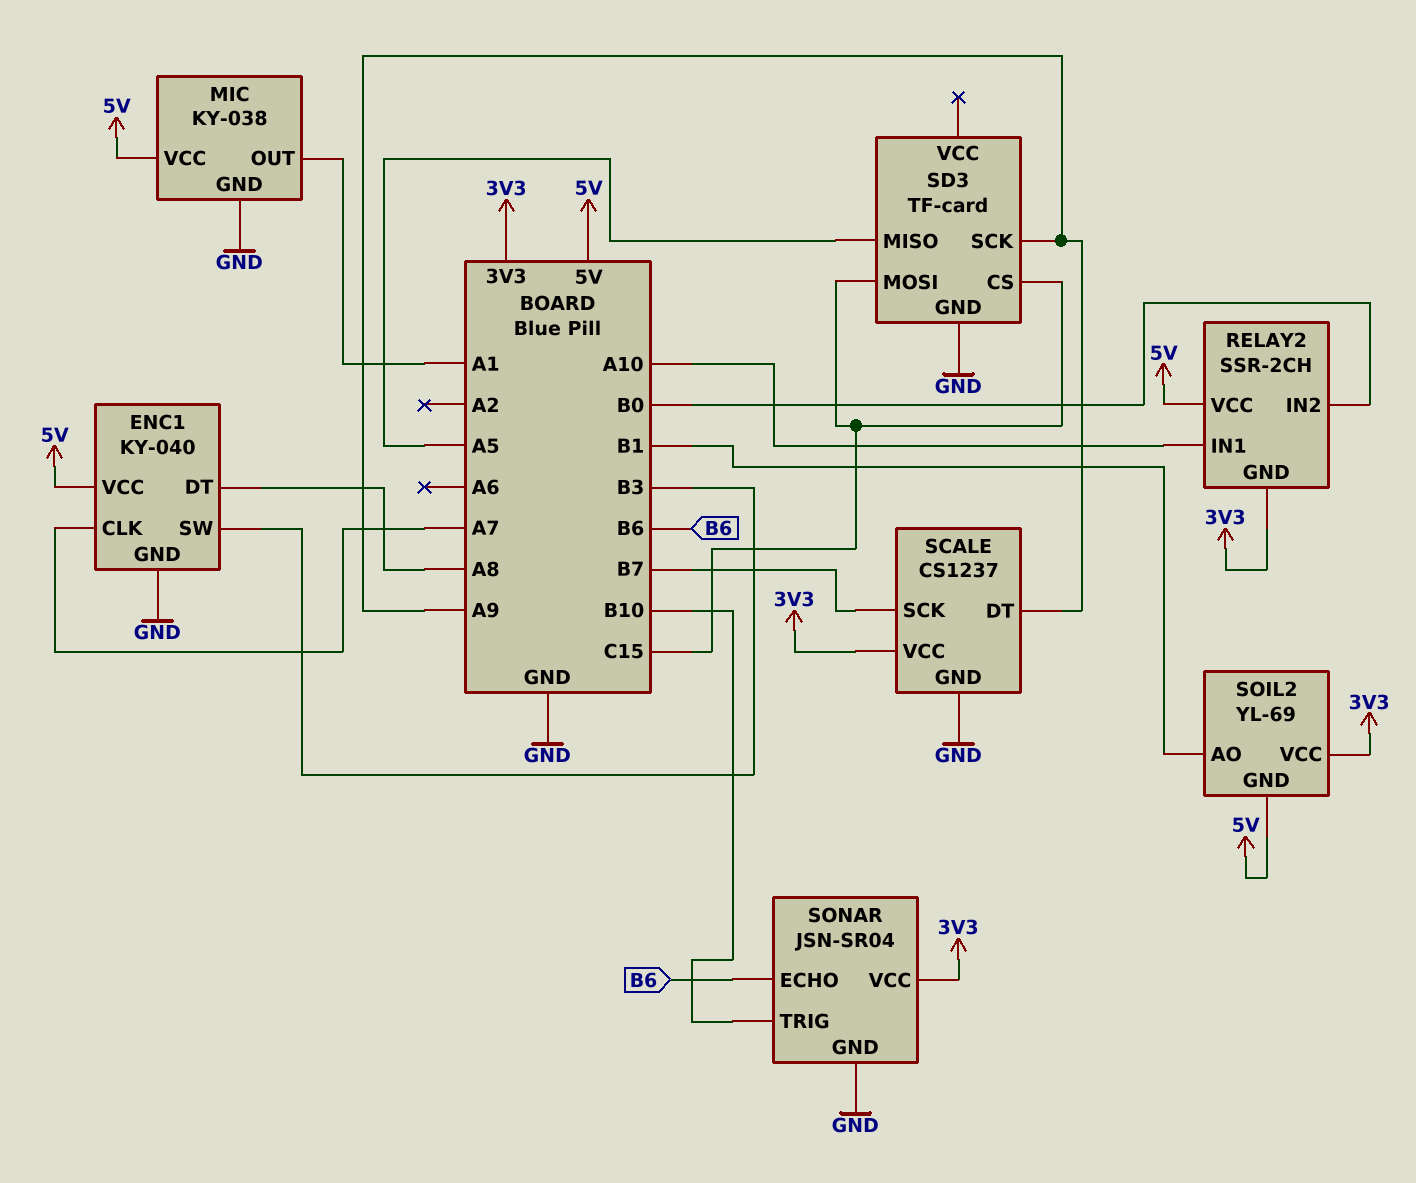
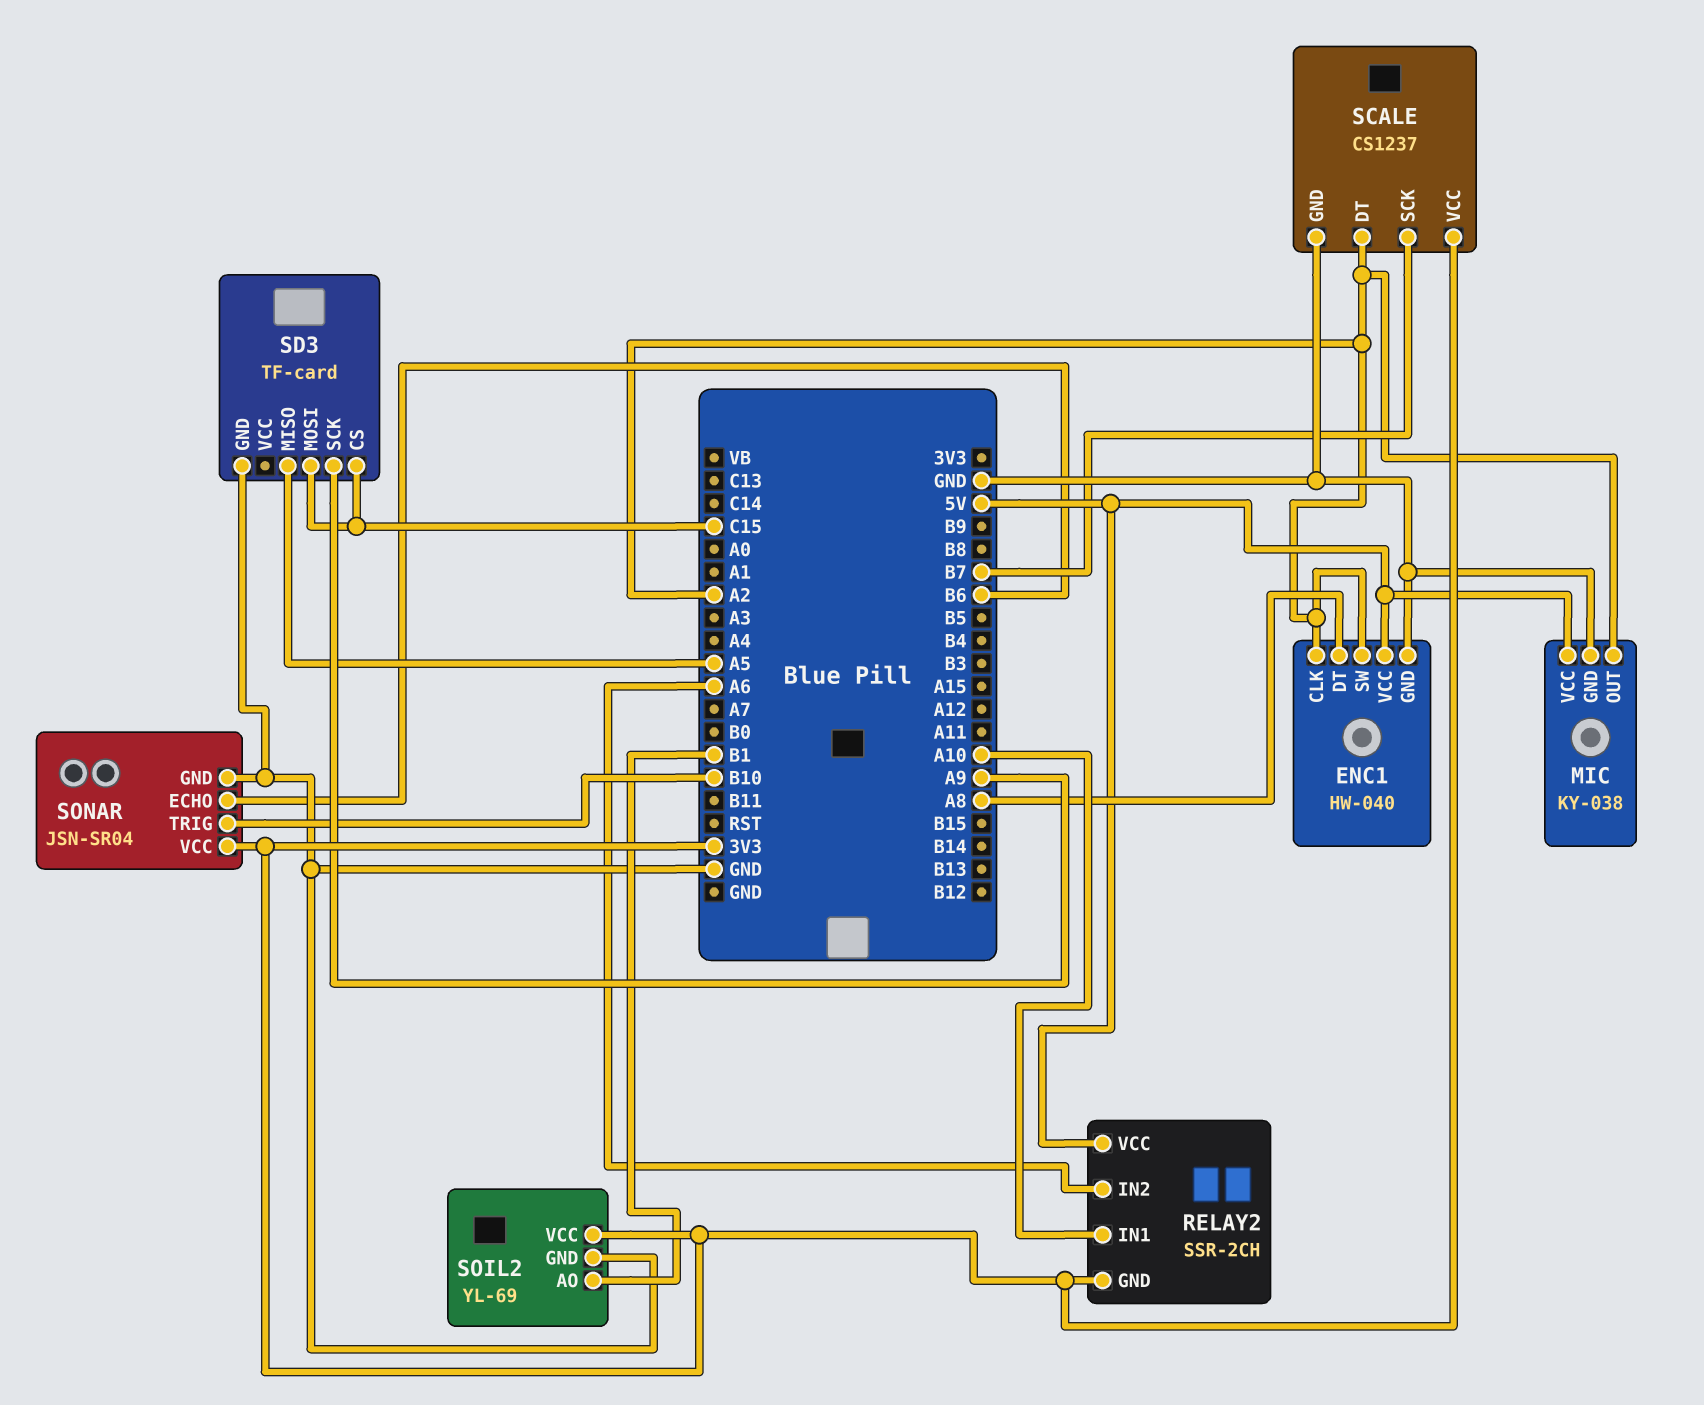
ENC1: KY-040 -> HW-040
ENC1 pin CLK: A7 -> A2
ENC1 pin SW: B3 -> A2
MIC pin OUT: A1 -> A2
RELAY2 pin IN2: B0 -> A6
SCALE pin DT: A9 -> A2
SOIL2 pin GND: 5V -> GND

